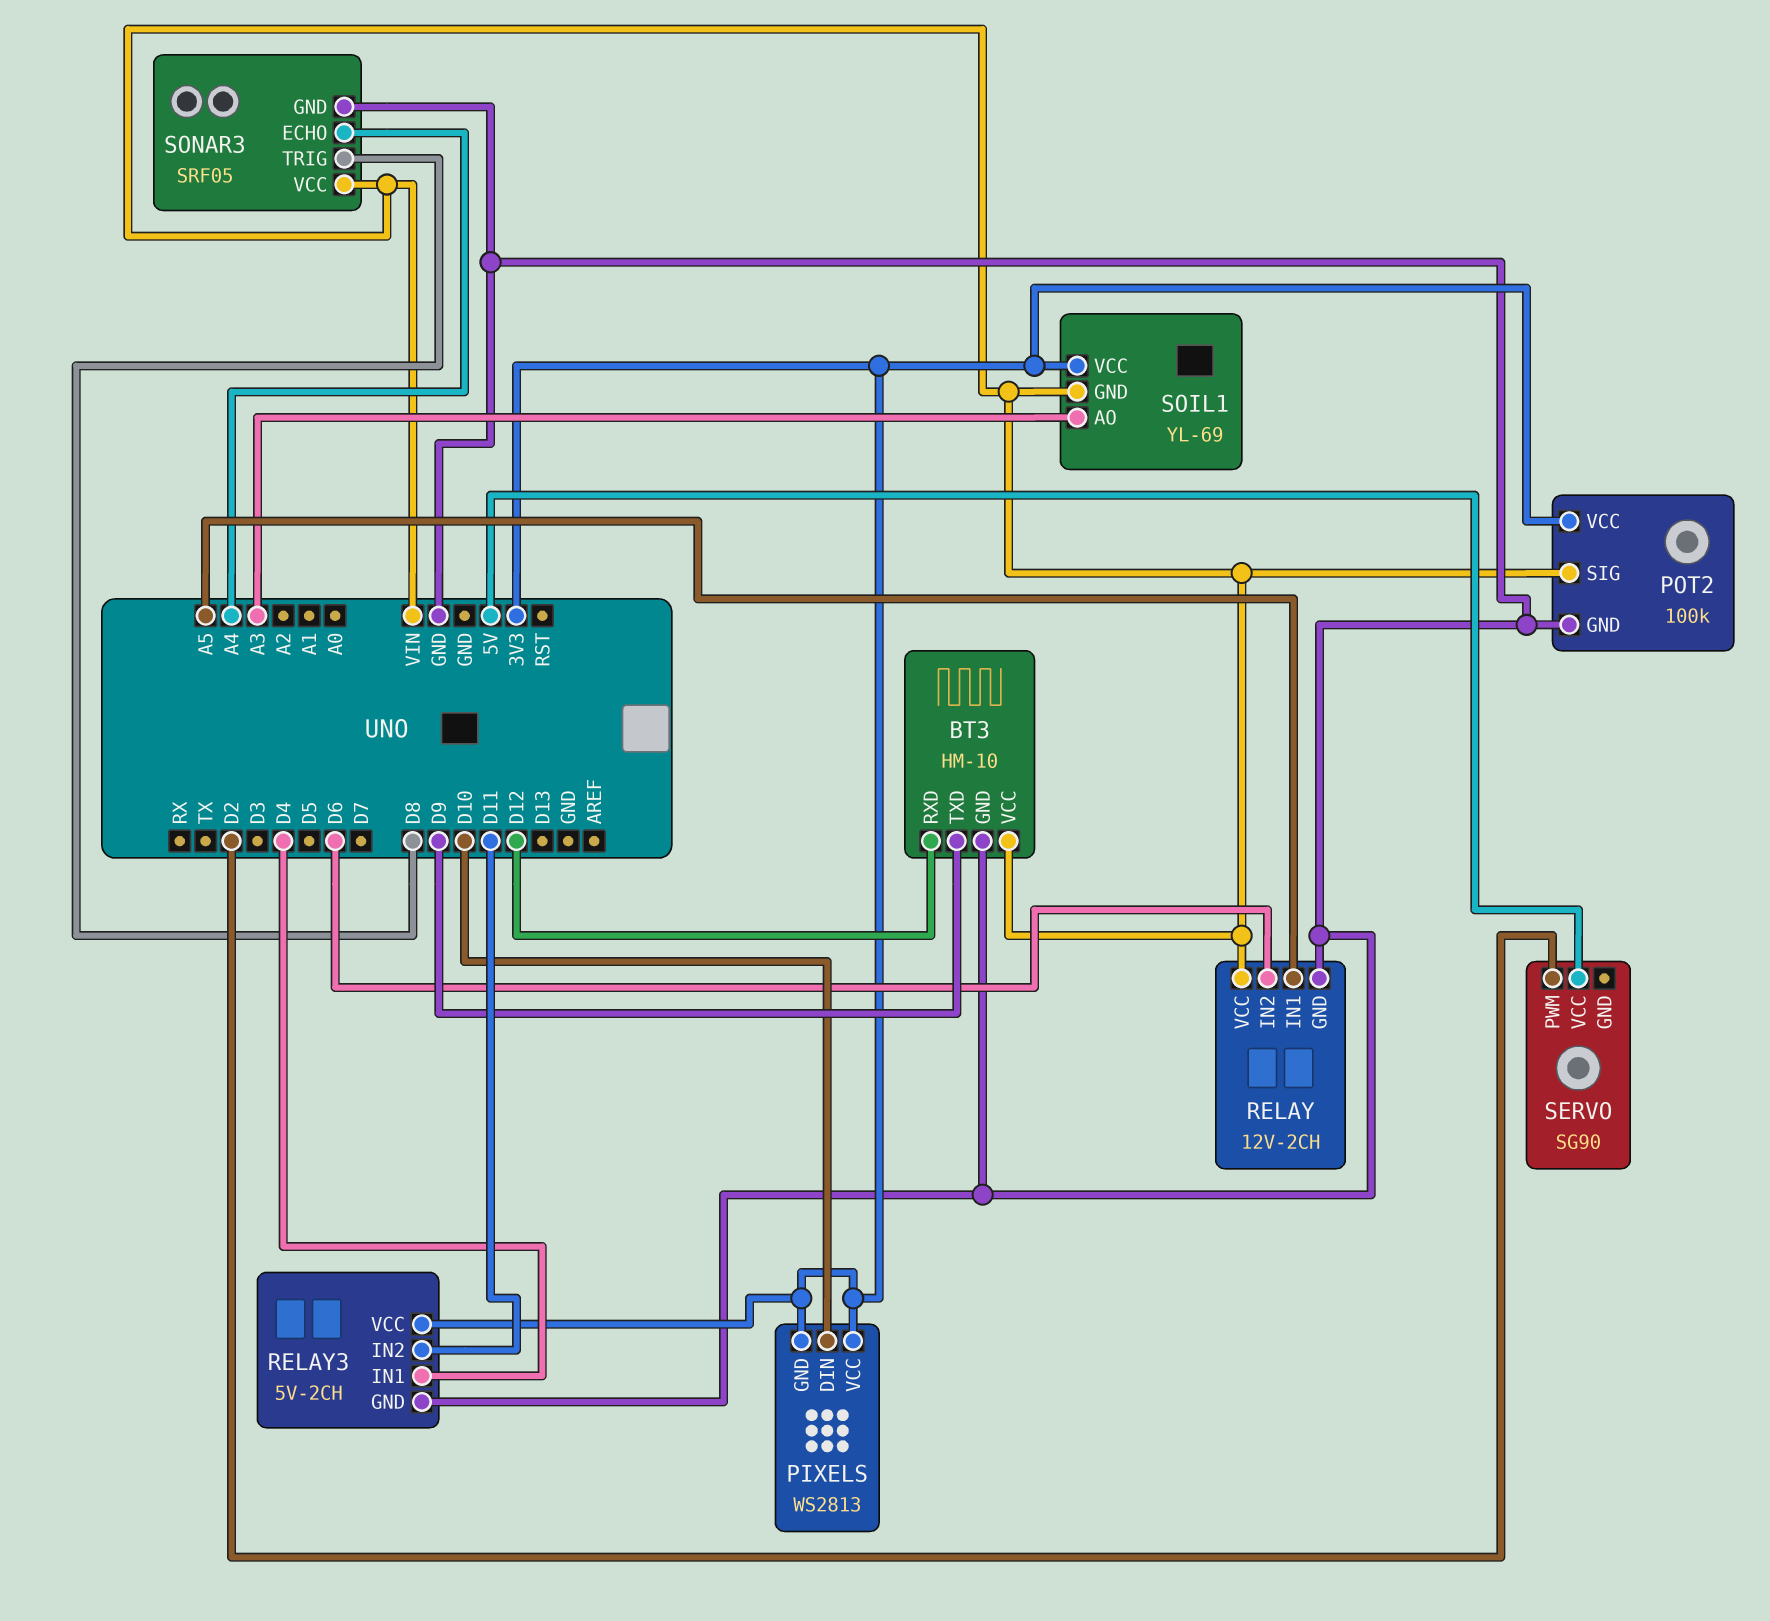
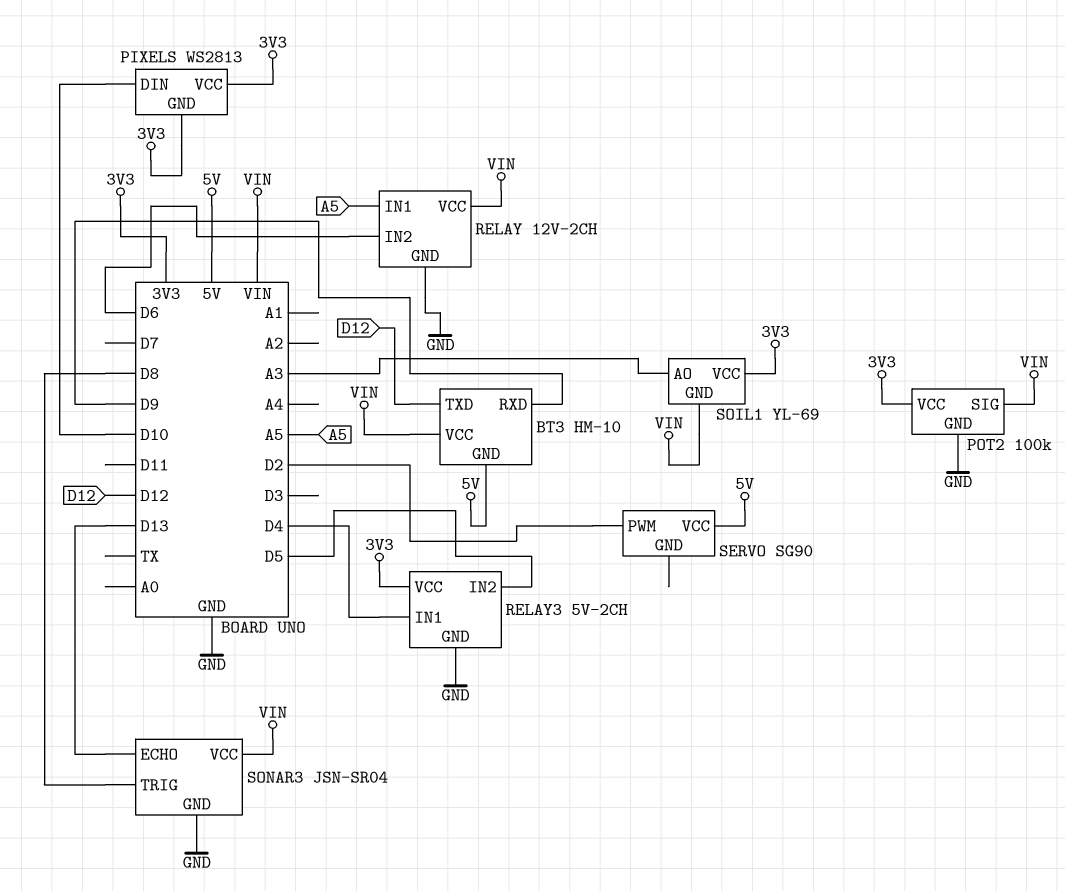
BT3 pin GND: GND -> 5V
BT3 pin RXD: D12 -> D9
BT3 pin TXD: D9 -> D12
RELAY3 pin IN2: D11 -> D5
SONAR3: SRF05 -> JSN-SR04
SONAR3 pin ECHO: A4 -> D13

